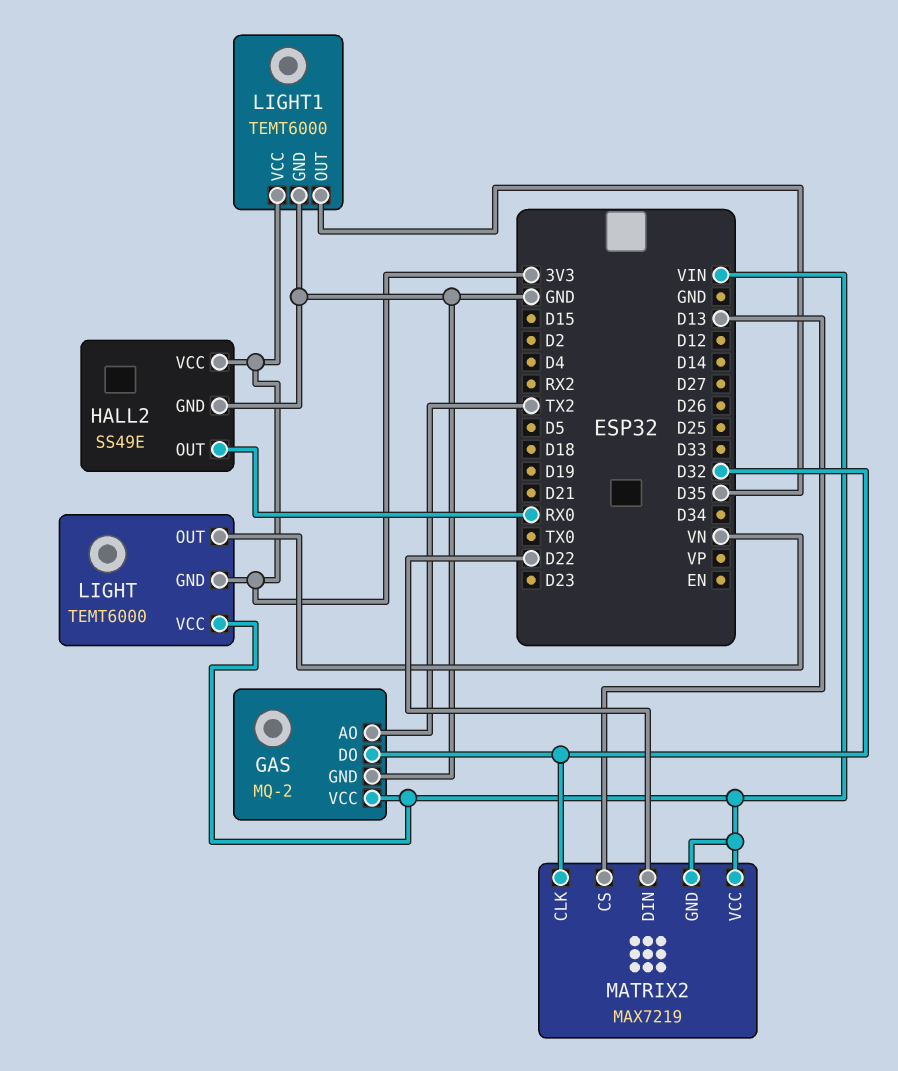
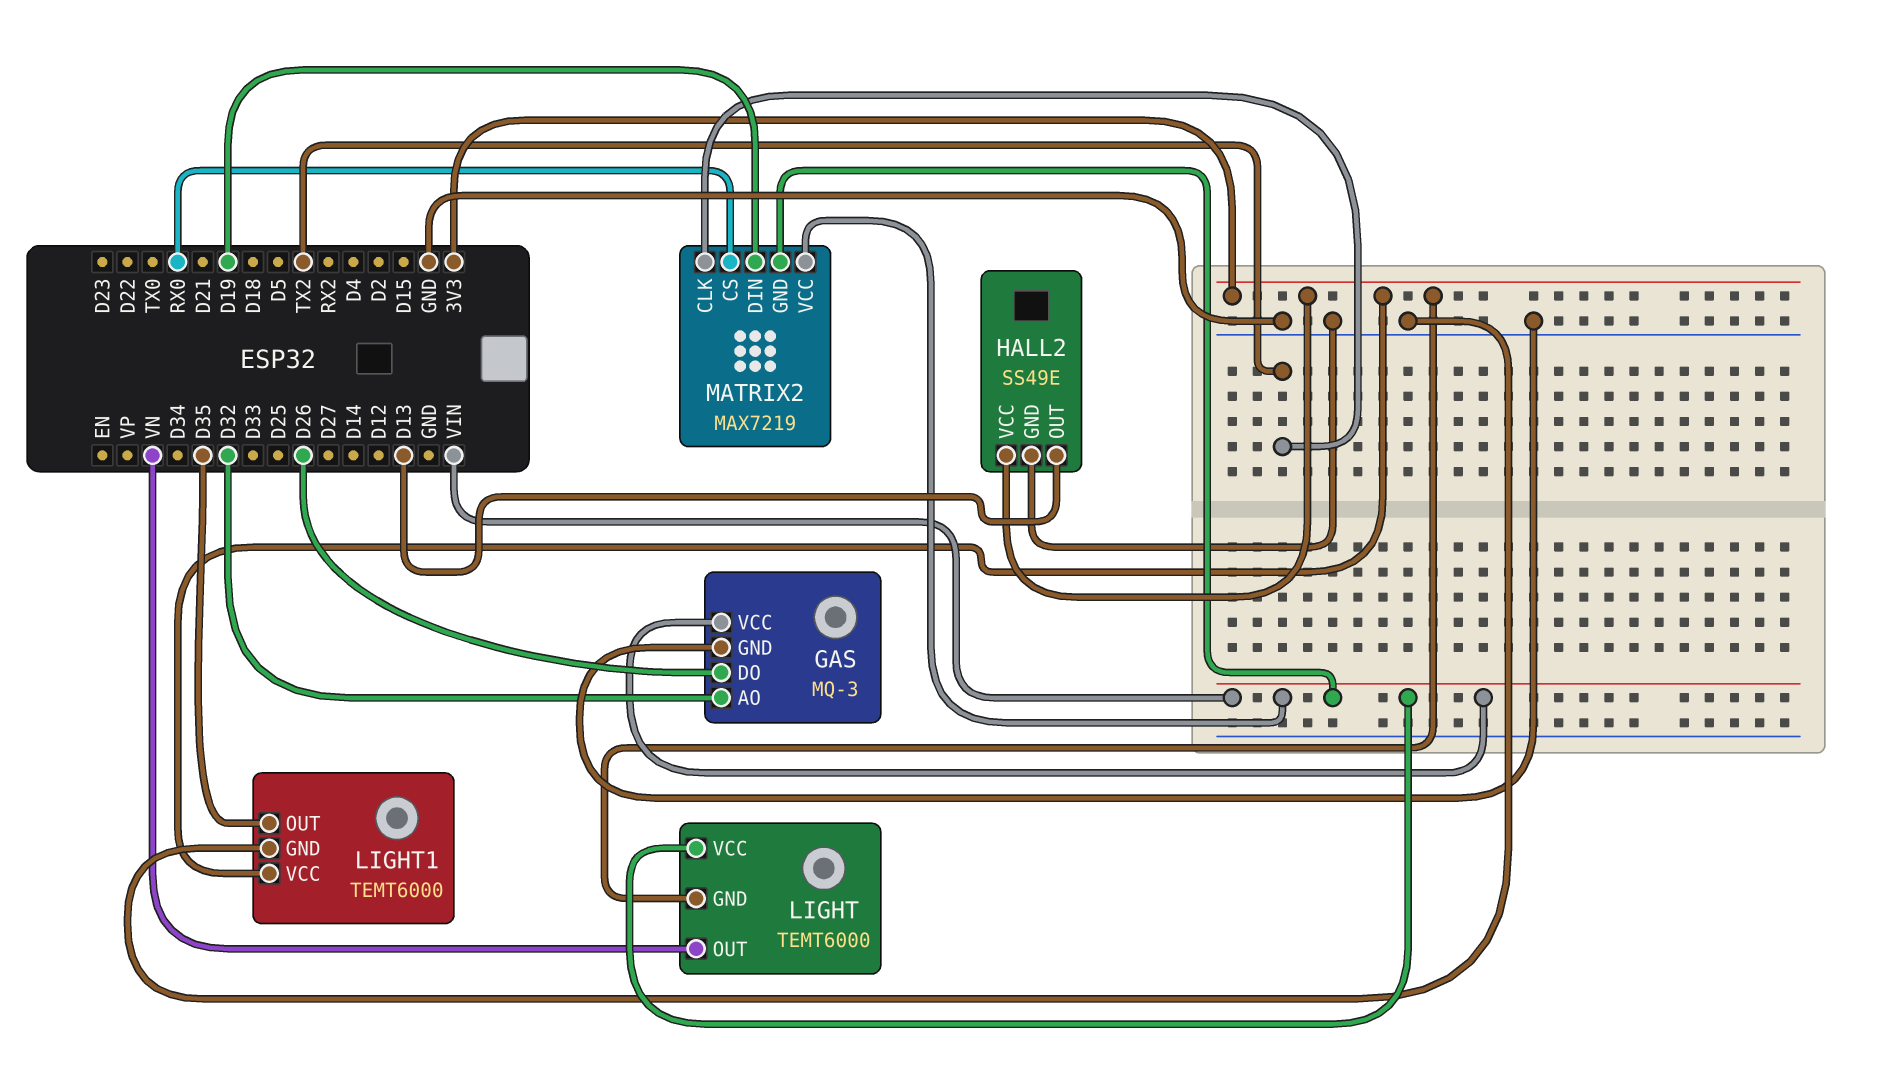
GAS: MQ-2 -> MQ-3
GAS pin AO: TX2 -> D32
GAS pin DO: D32 -> D26
HALL2 pin OUT: RX0 -> D13
MATRIX2 pin CLK: D32 -> TX2
MATRIX2 pin CS: D13 -> RX0
MATRIX2 pin DIN: D22 -> D19

